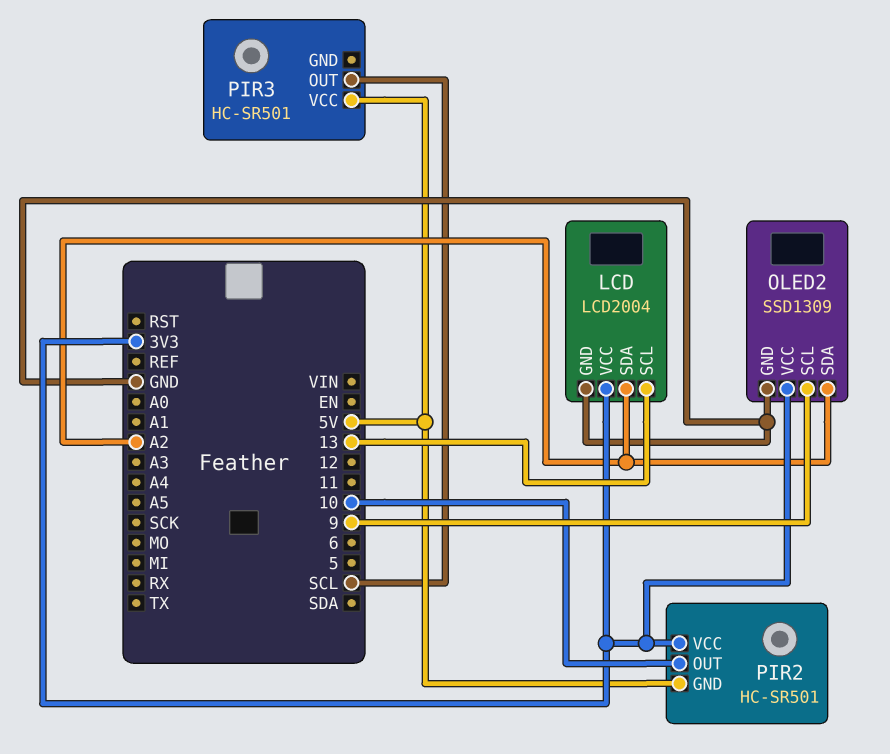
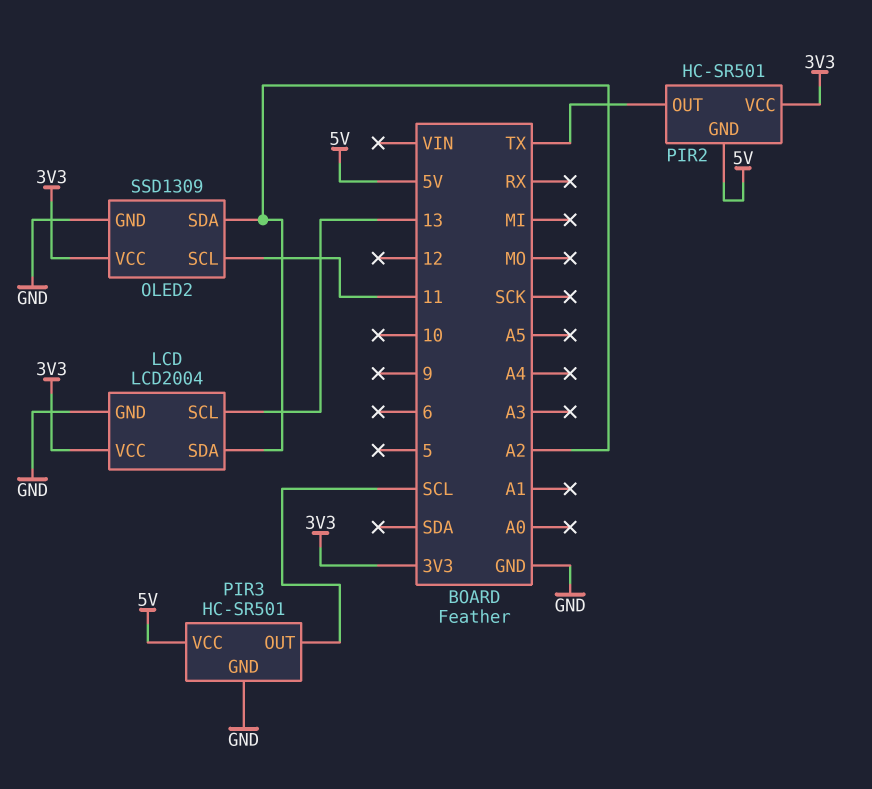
OLED2 pin SCL: 9 -> 11
PIR2 pin OUT: 10 -> TX
PIR3 pin GND: none -> GND

